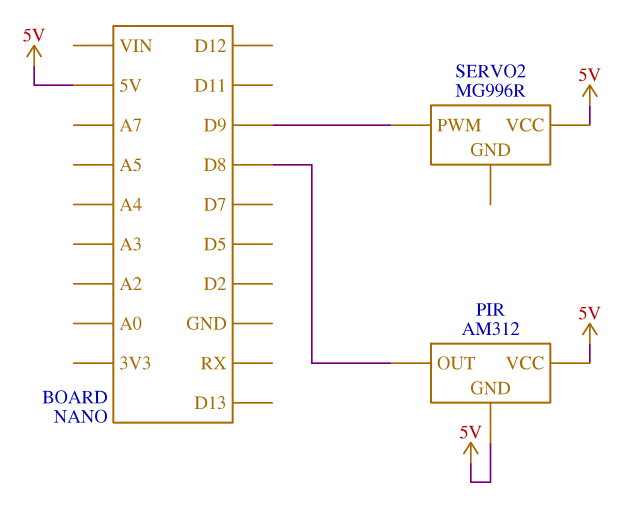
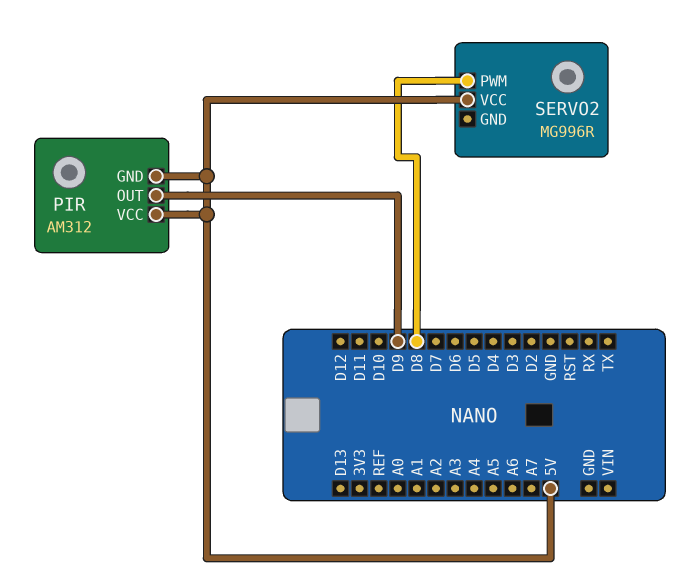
PIR pin OUT: D8 -> D9
SERVO2 pin PWM: D9 -> D8

